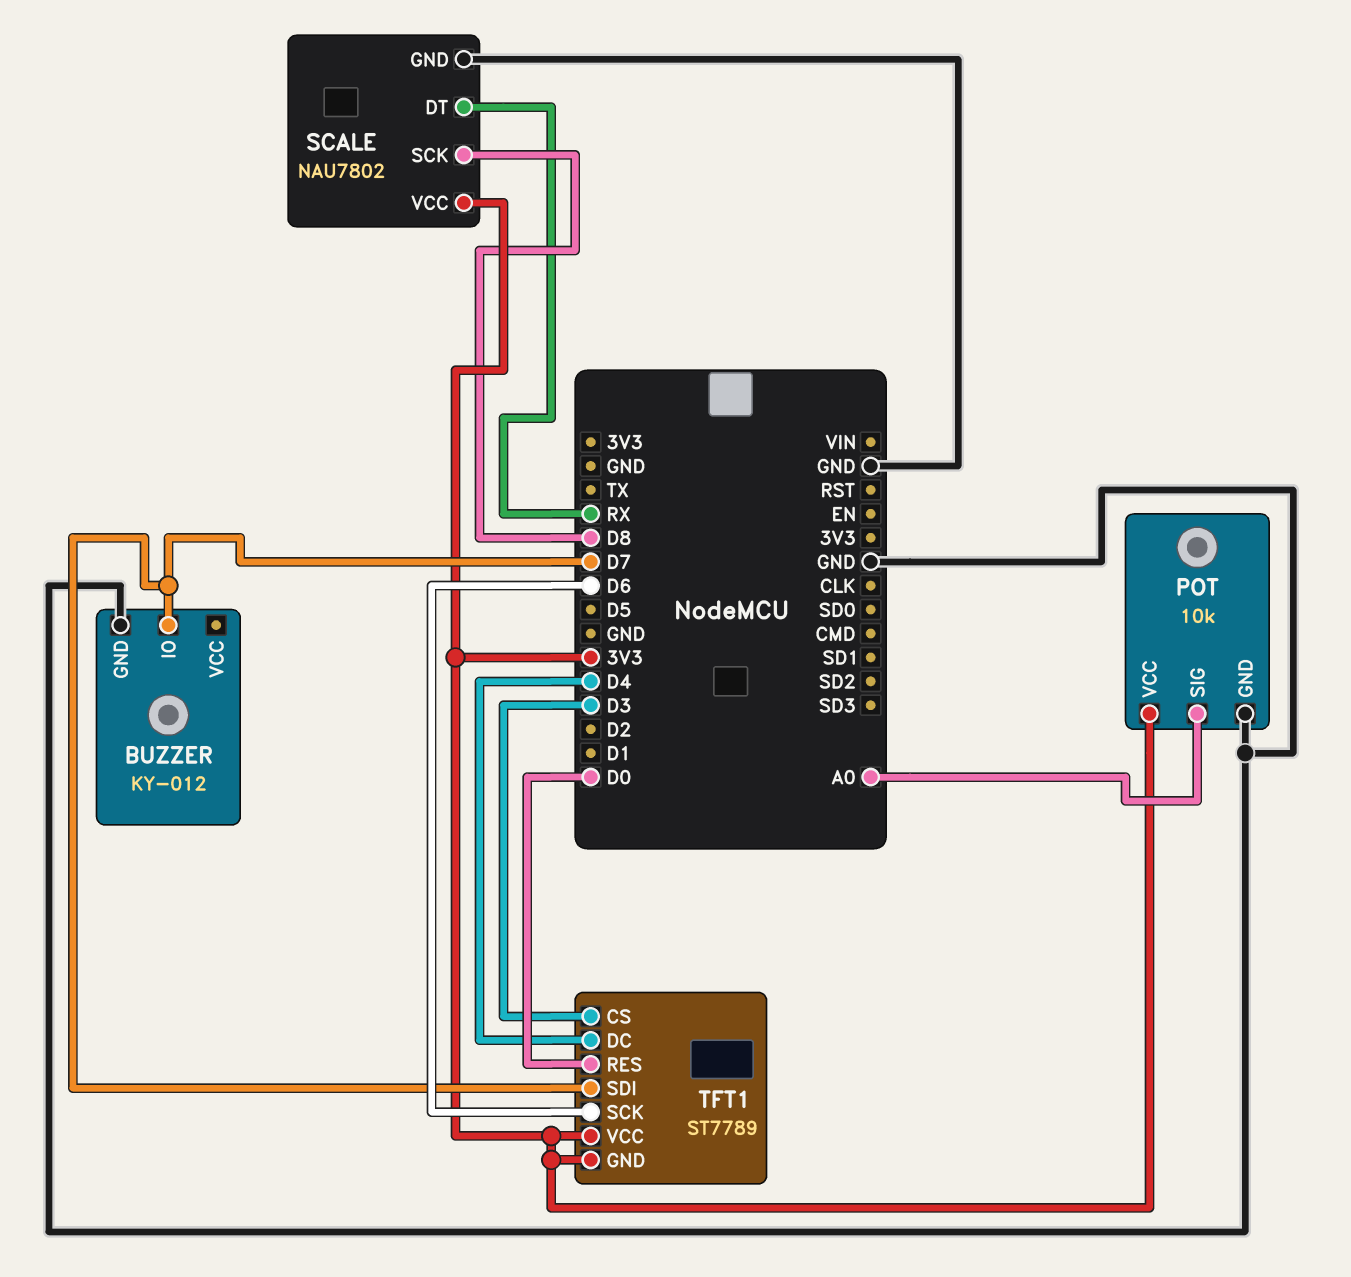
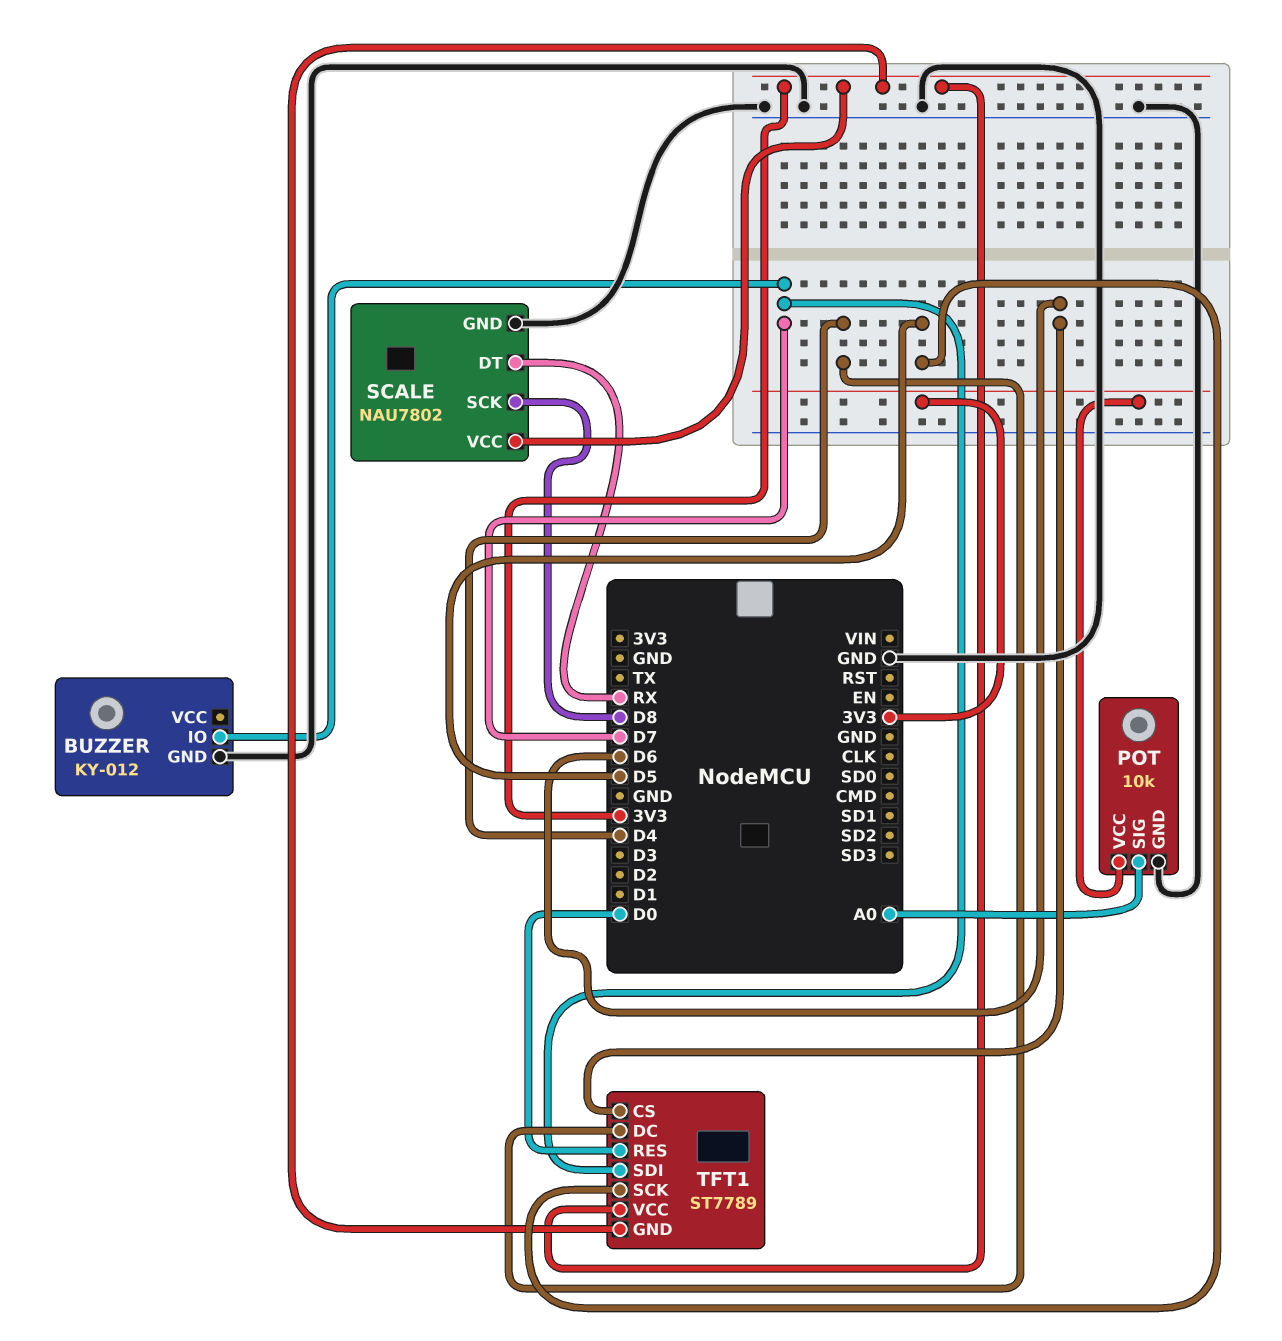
TFT1 pin CS: D3 -> D6
TFT1 pin SCK: D6 -> D5

